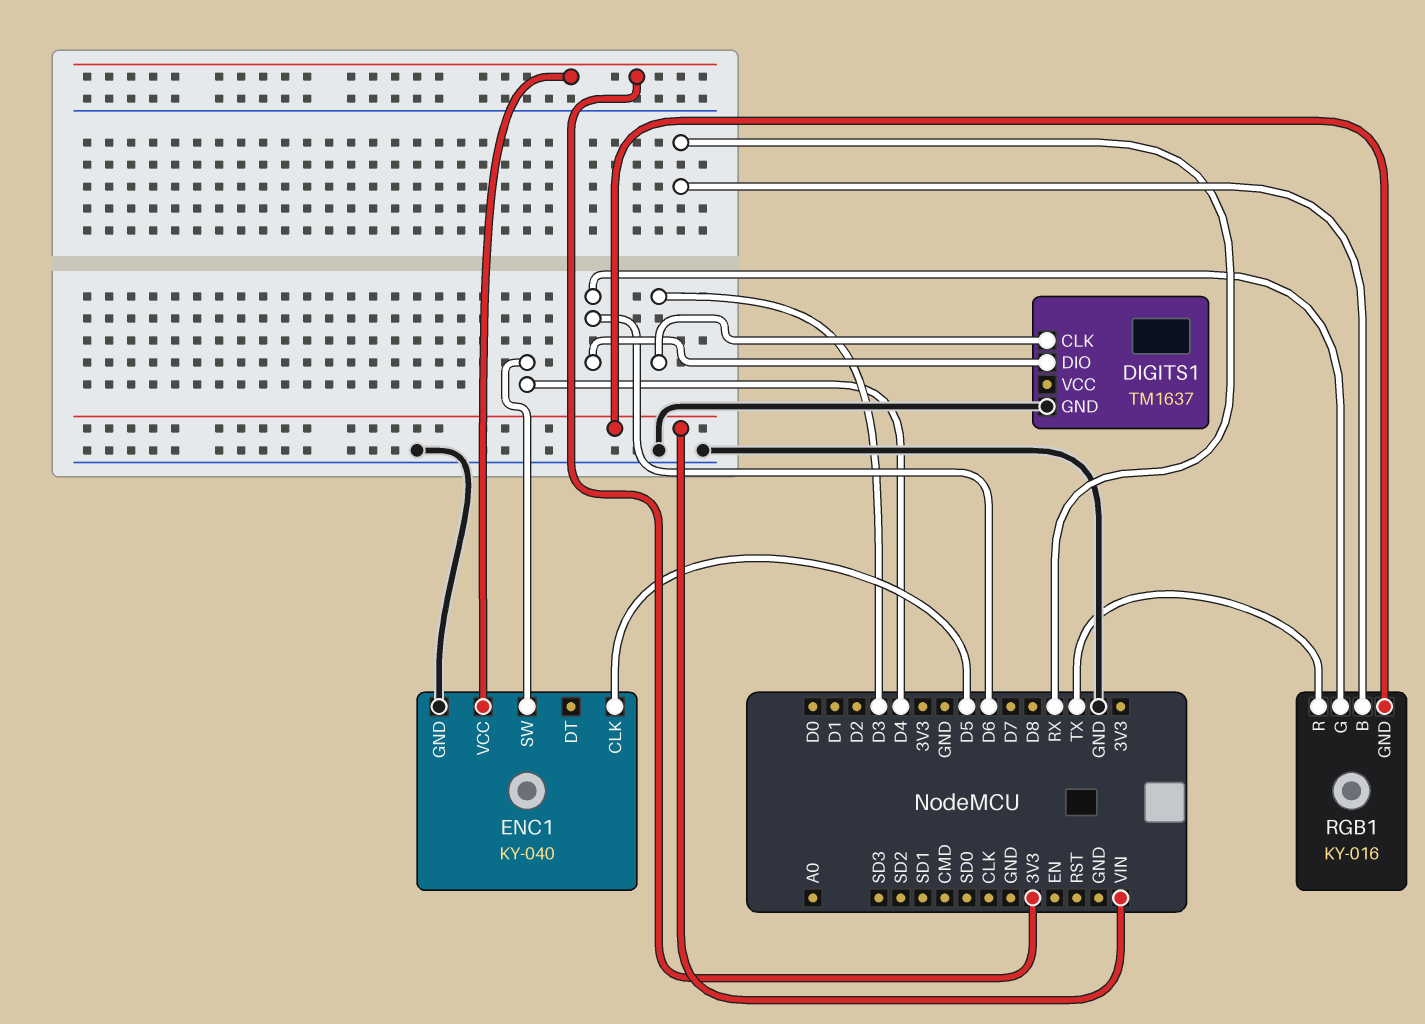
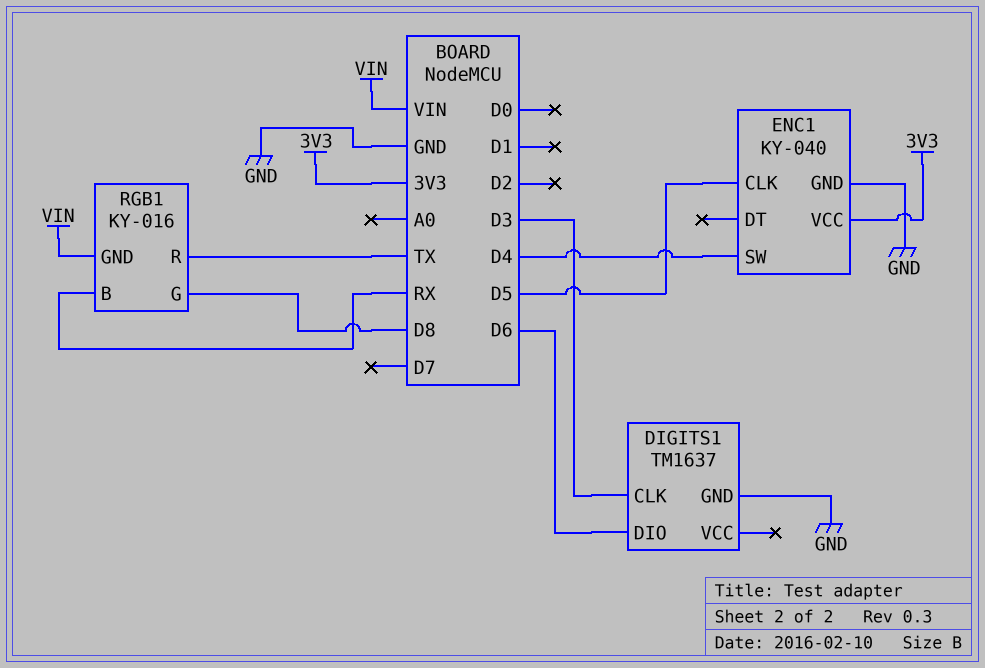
RGB1 pin G: D6 -> D8

